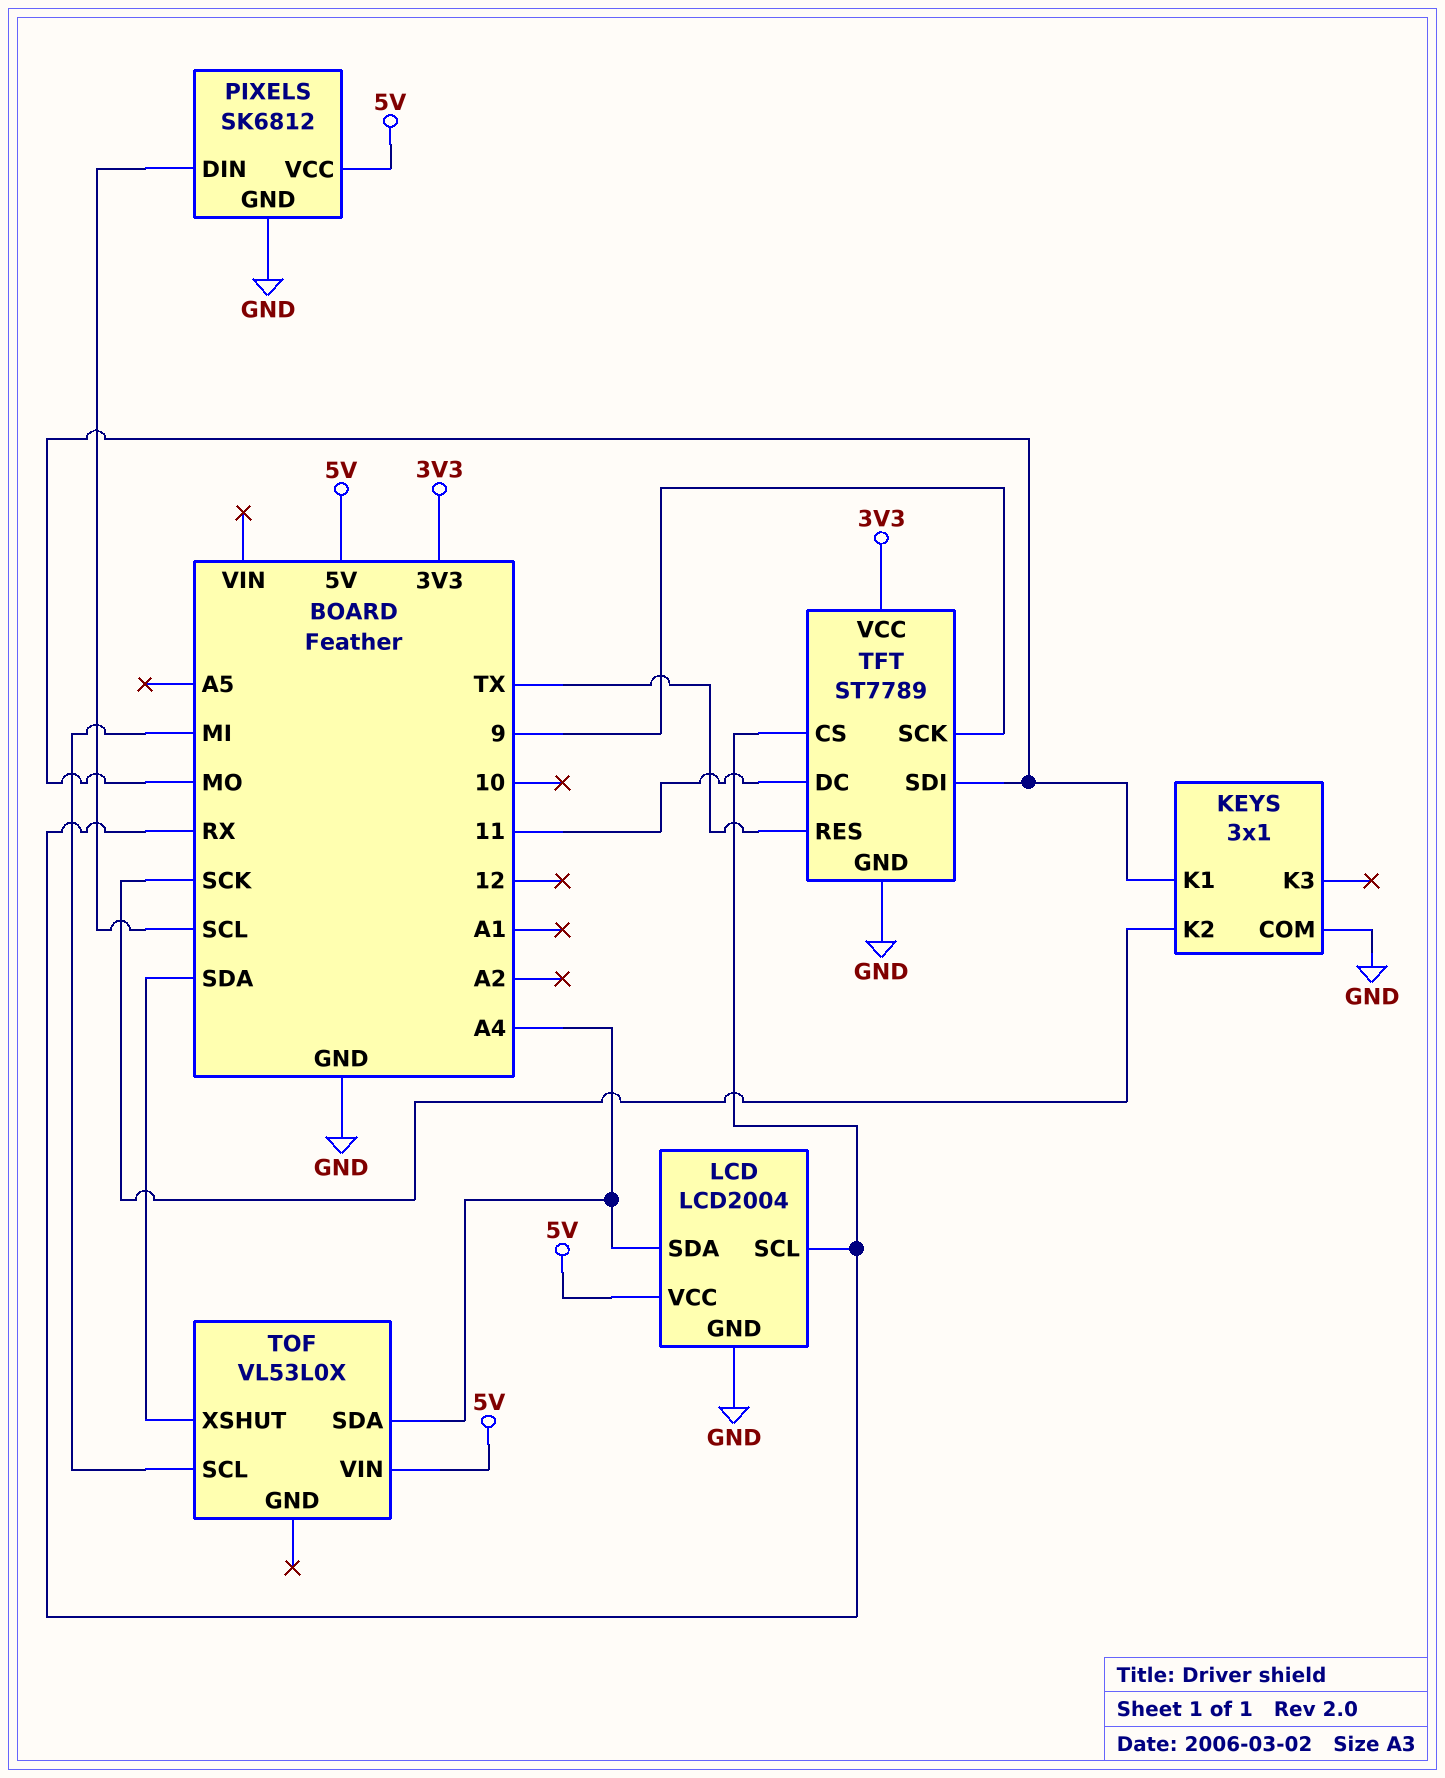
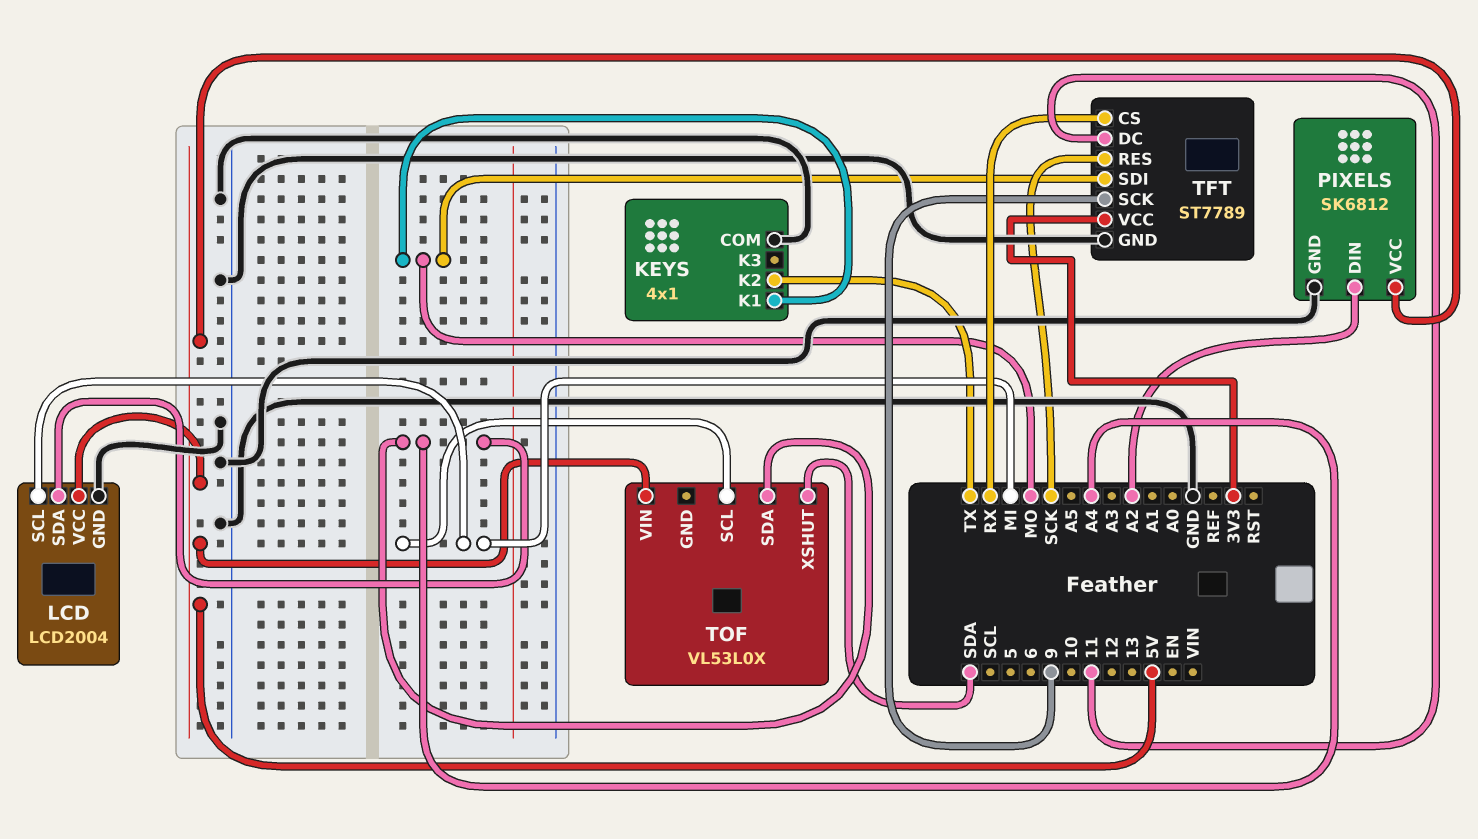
KEYS: 3x1 -> 4x1
KEYS pin K2: SCK -> TX
LCD pin SCL: RX -> MI
PIXELS pin DIN: SCL -> A2
TFT pin RES: TX -> SCK

